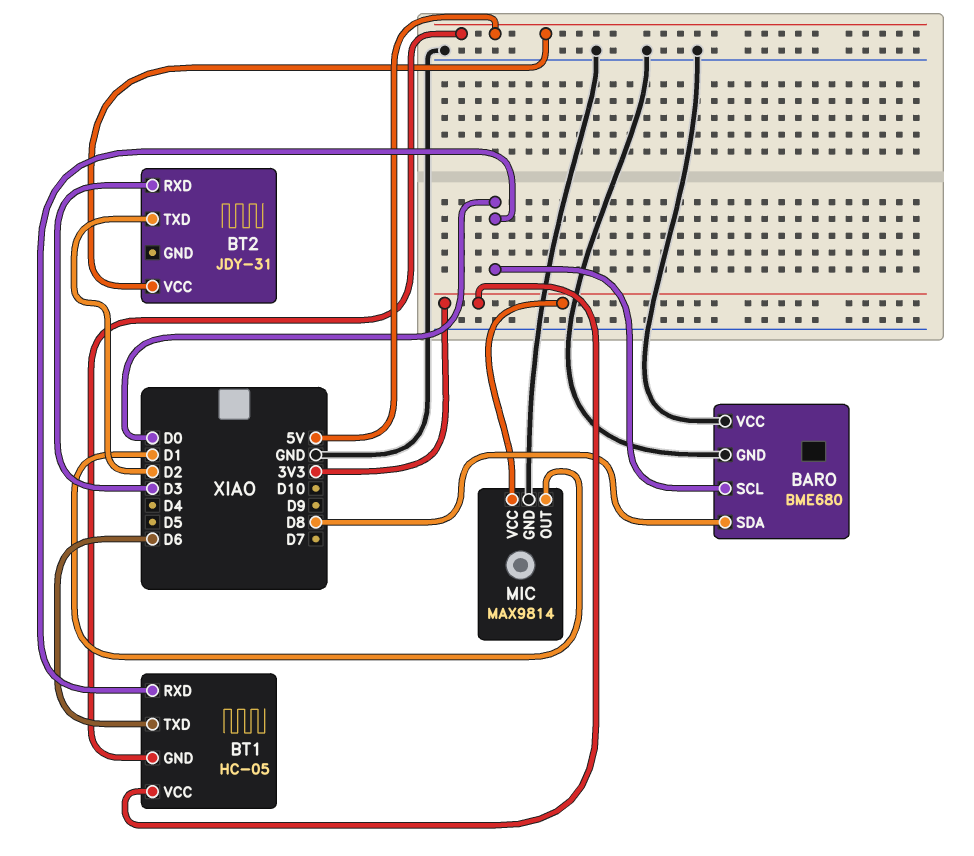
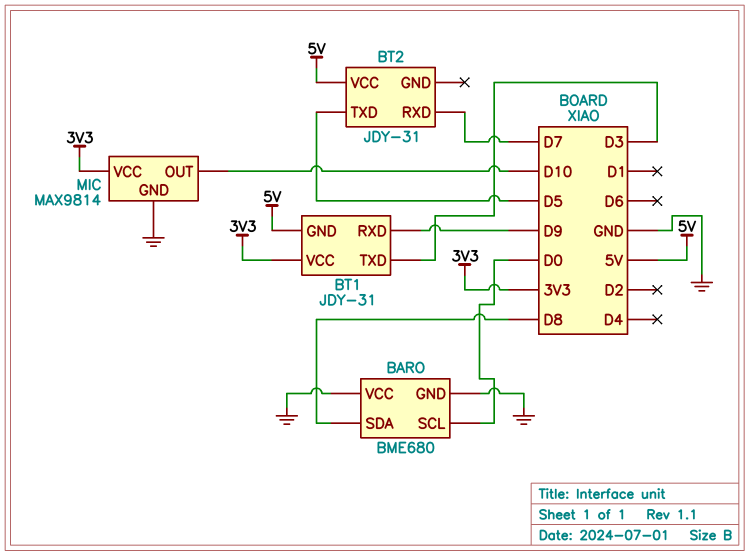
BT1: HC-05 -> JDY-31
BT1 pin RXD: D0 -> D9
BT1 pin TXD: D6 -> D3
BT2 pin RXD: D3 -> D7
BT2 pin TXD: D2 -> D5
MIC pin OUT: D1 -> D10

